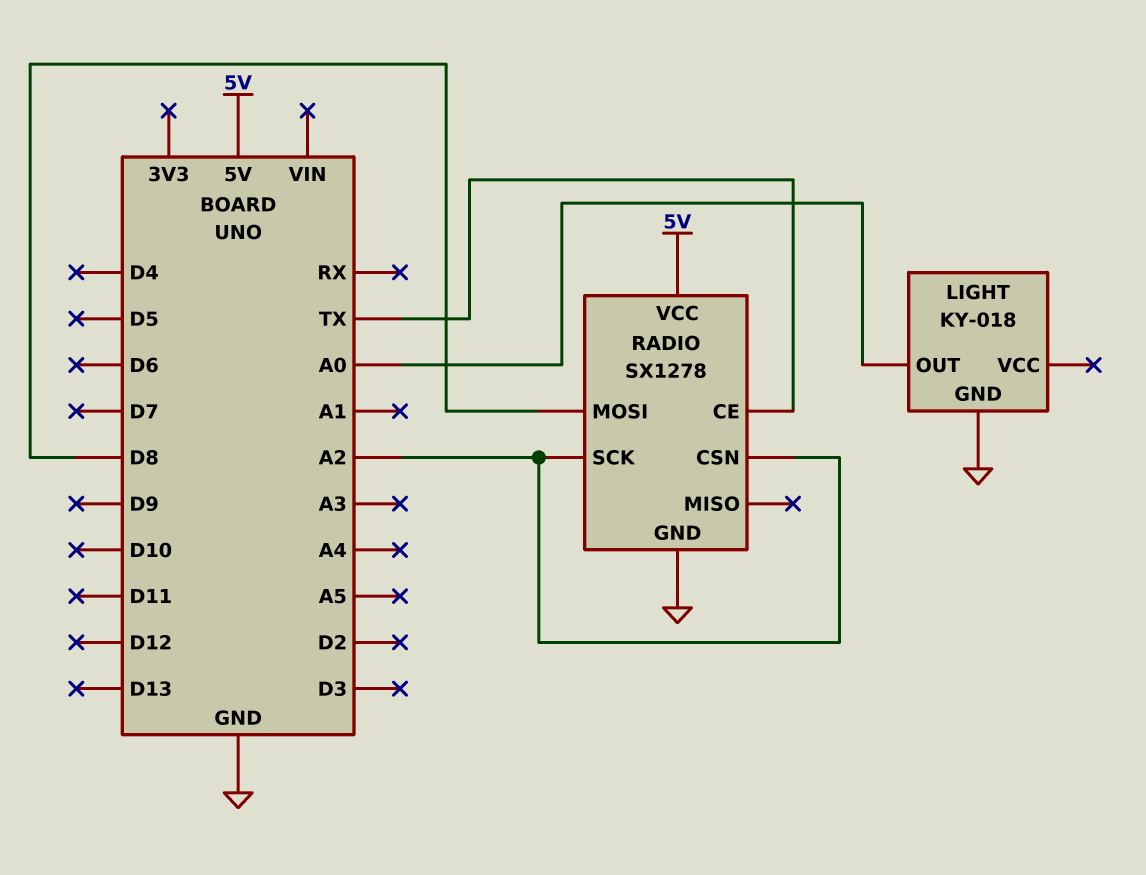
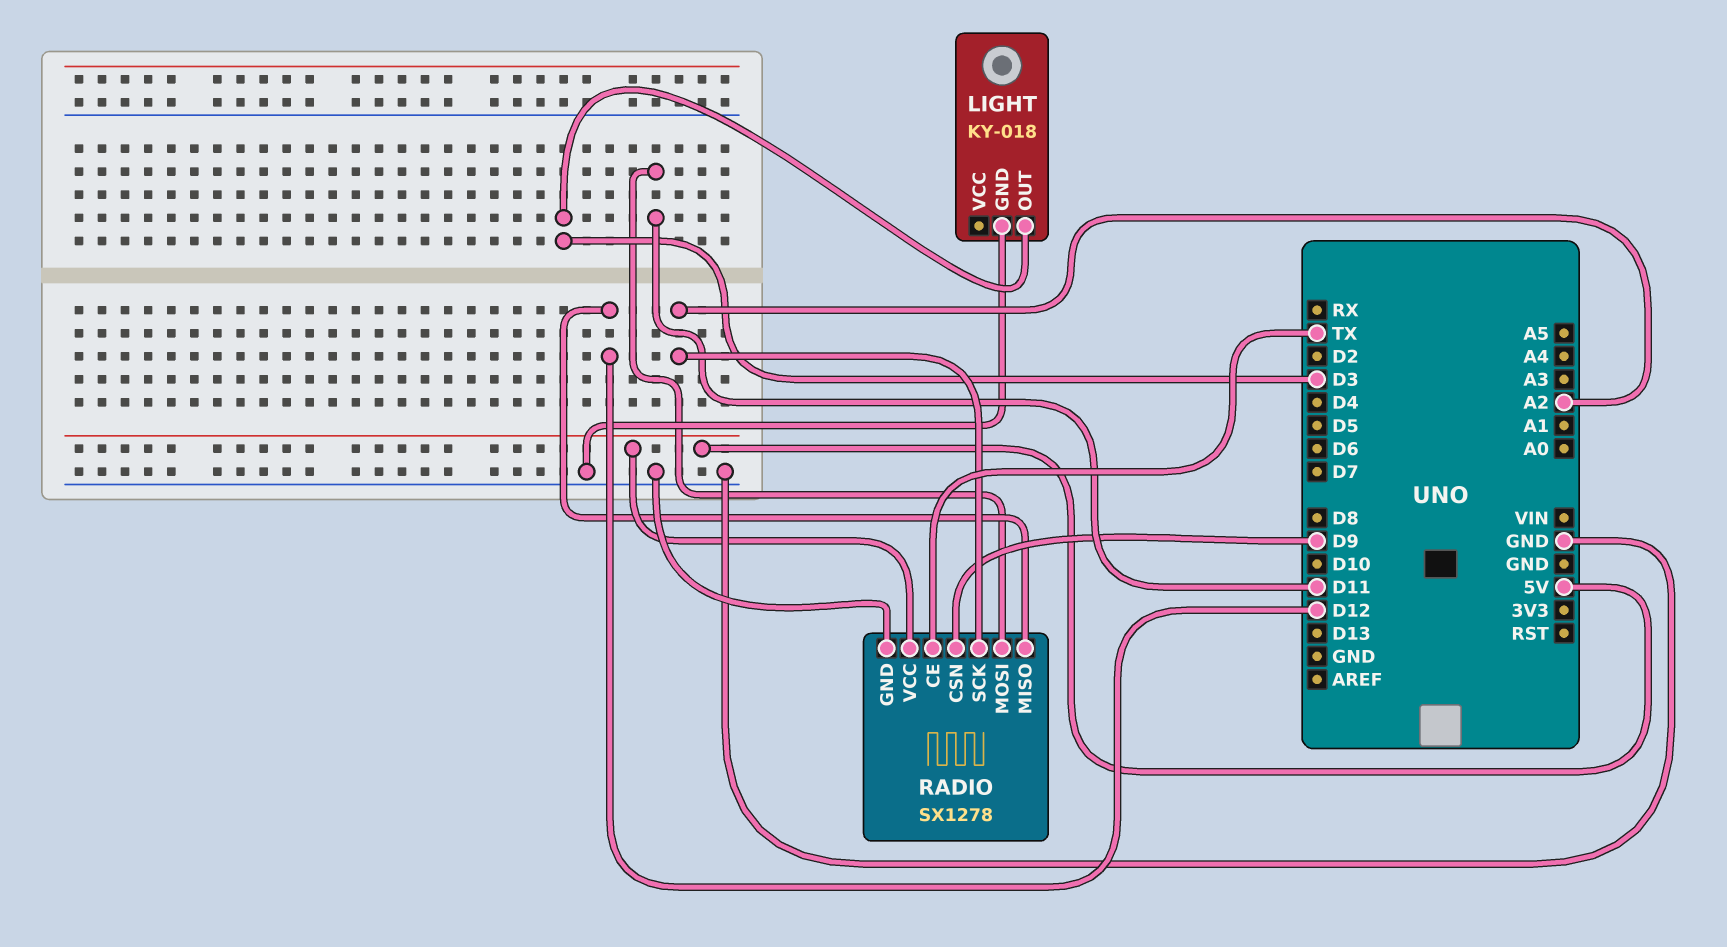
LIGHT pin OUT: A0 -> D3
RADIO pin CSN: A2 -> D9
RADIO pin MISO: none -> D12
RADIO pin MOSI: D8 -> D11

